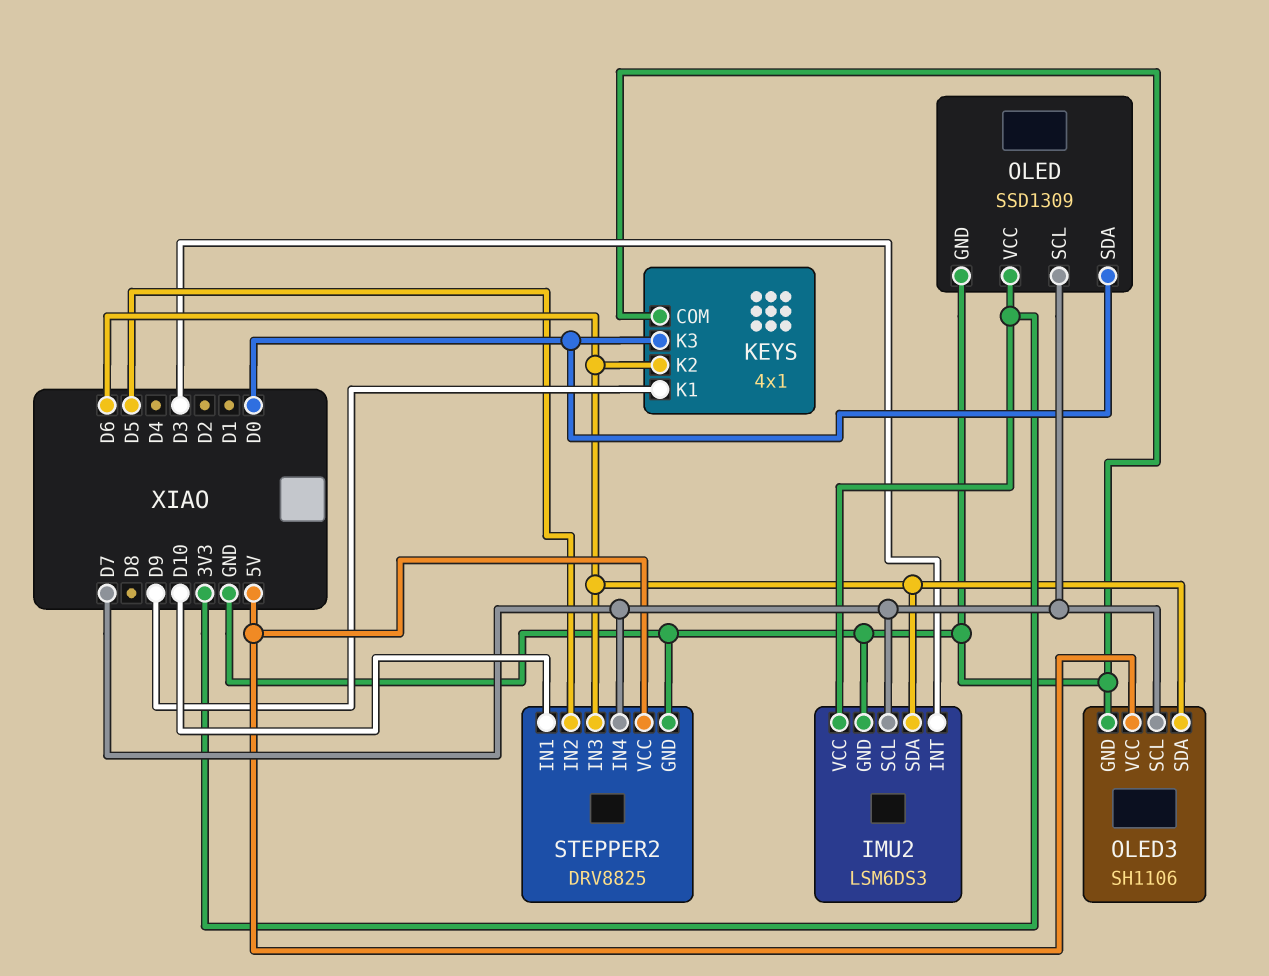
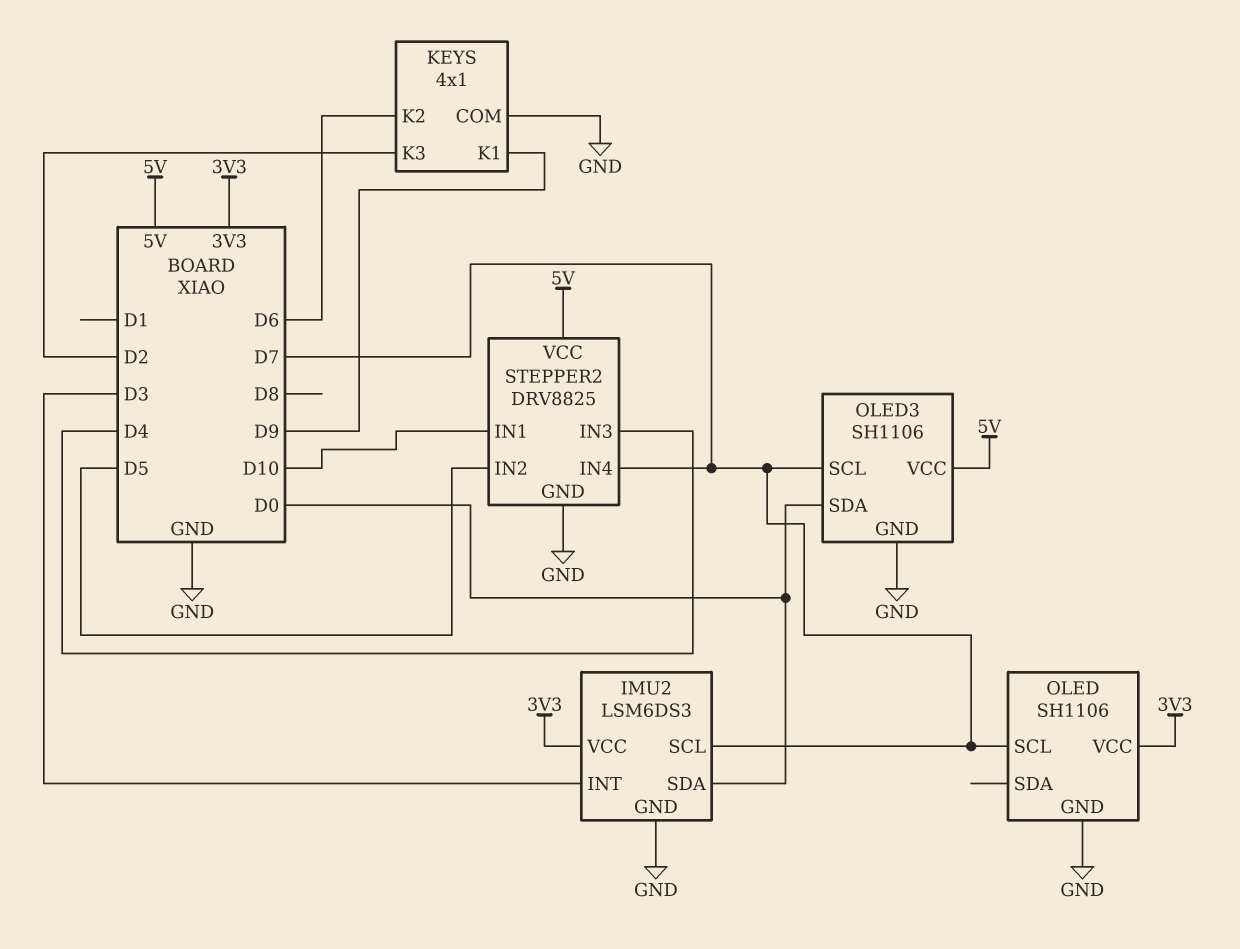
IMU2 pin SDA: D6 -> D0
KEYS pin K3: D0 -> D2
OLED: SSD1309 -> SH1106
OLED pin SDA: D0 -> none
OLED3 pin SDA: D6 -> D0
STEPPER2 pin IN3: D6 -> D4

